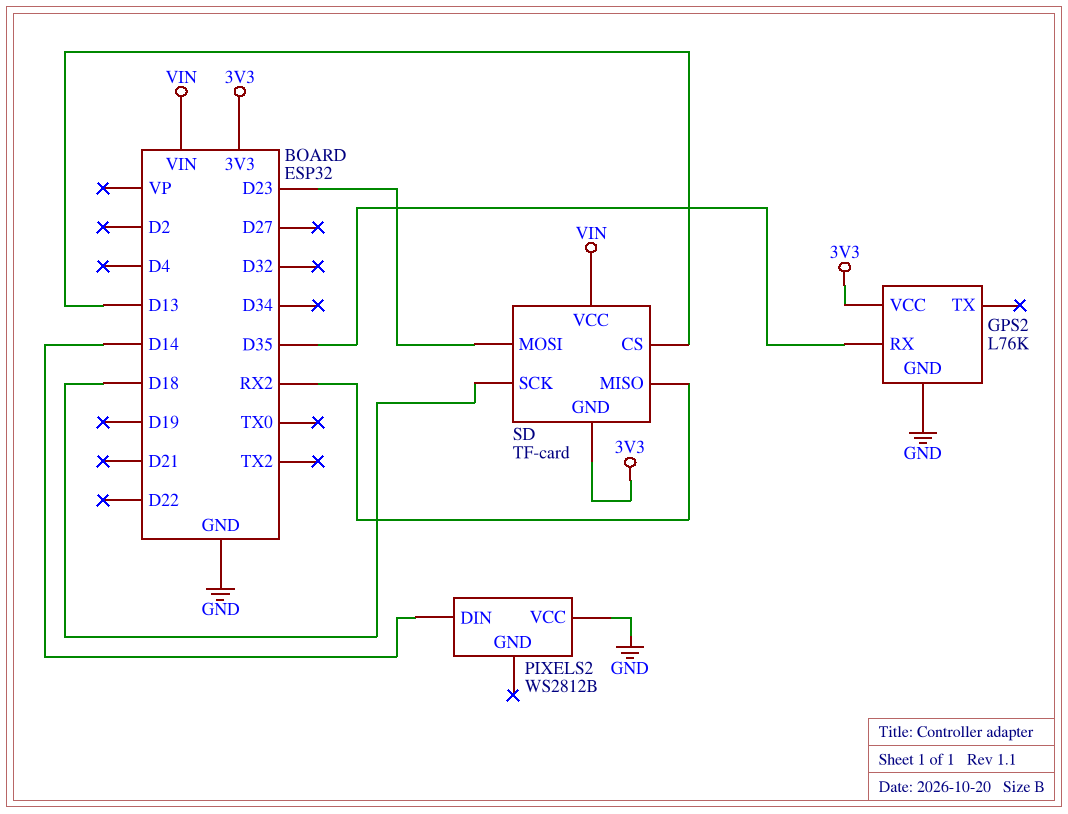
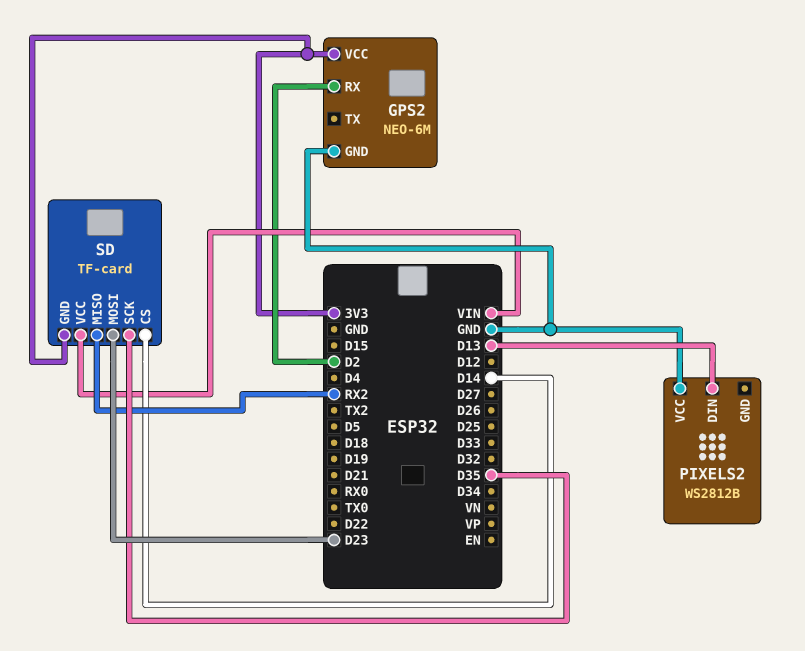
GPS2: L76K -> NEO-6M
GPS2 pin RX: D35 -> D2
PIXELS2 pin DIN: D14 -> D13
SD pin CS: D13 -> D14
SD pin SCK: D18 -> D35

